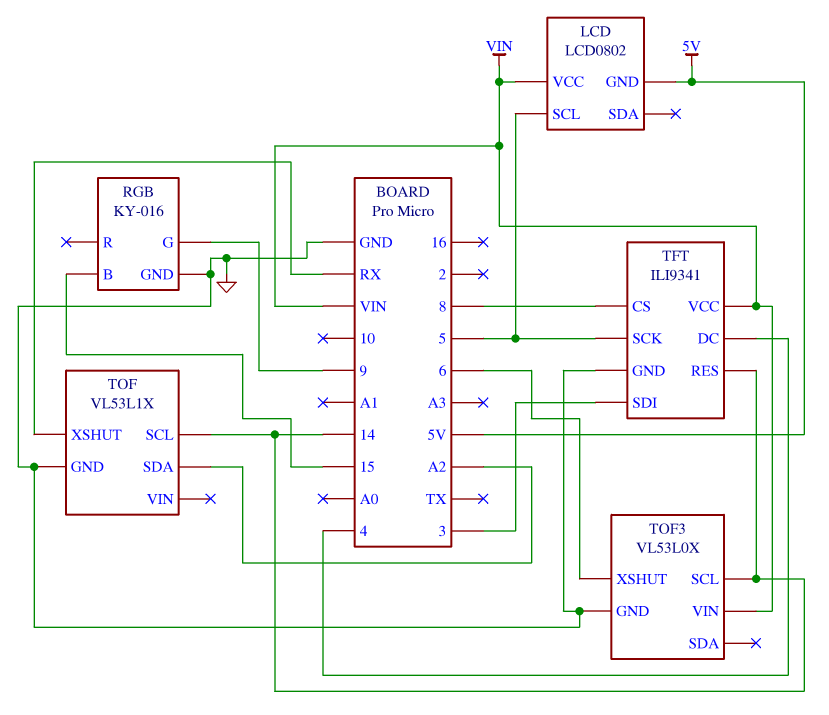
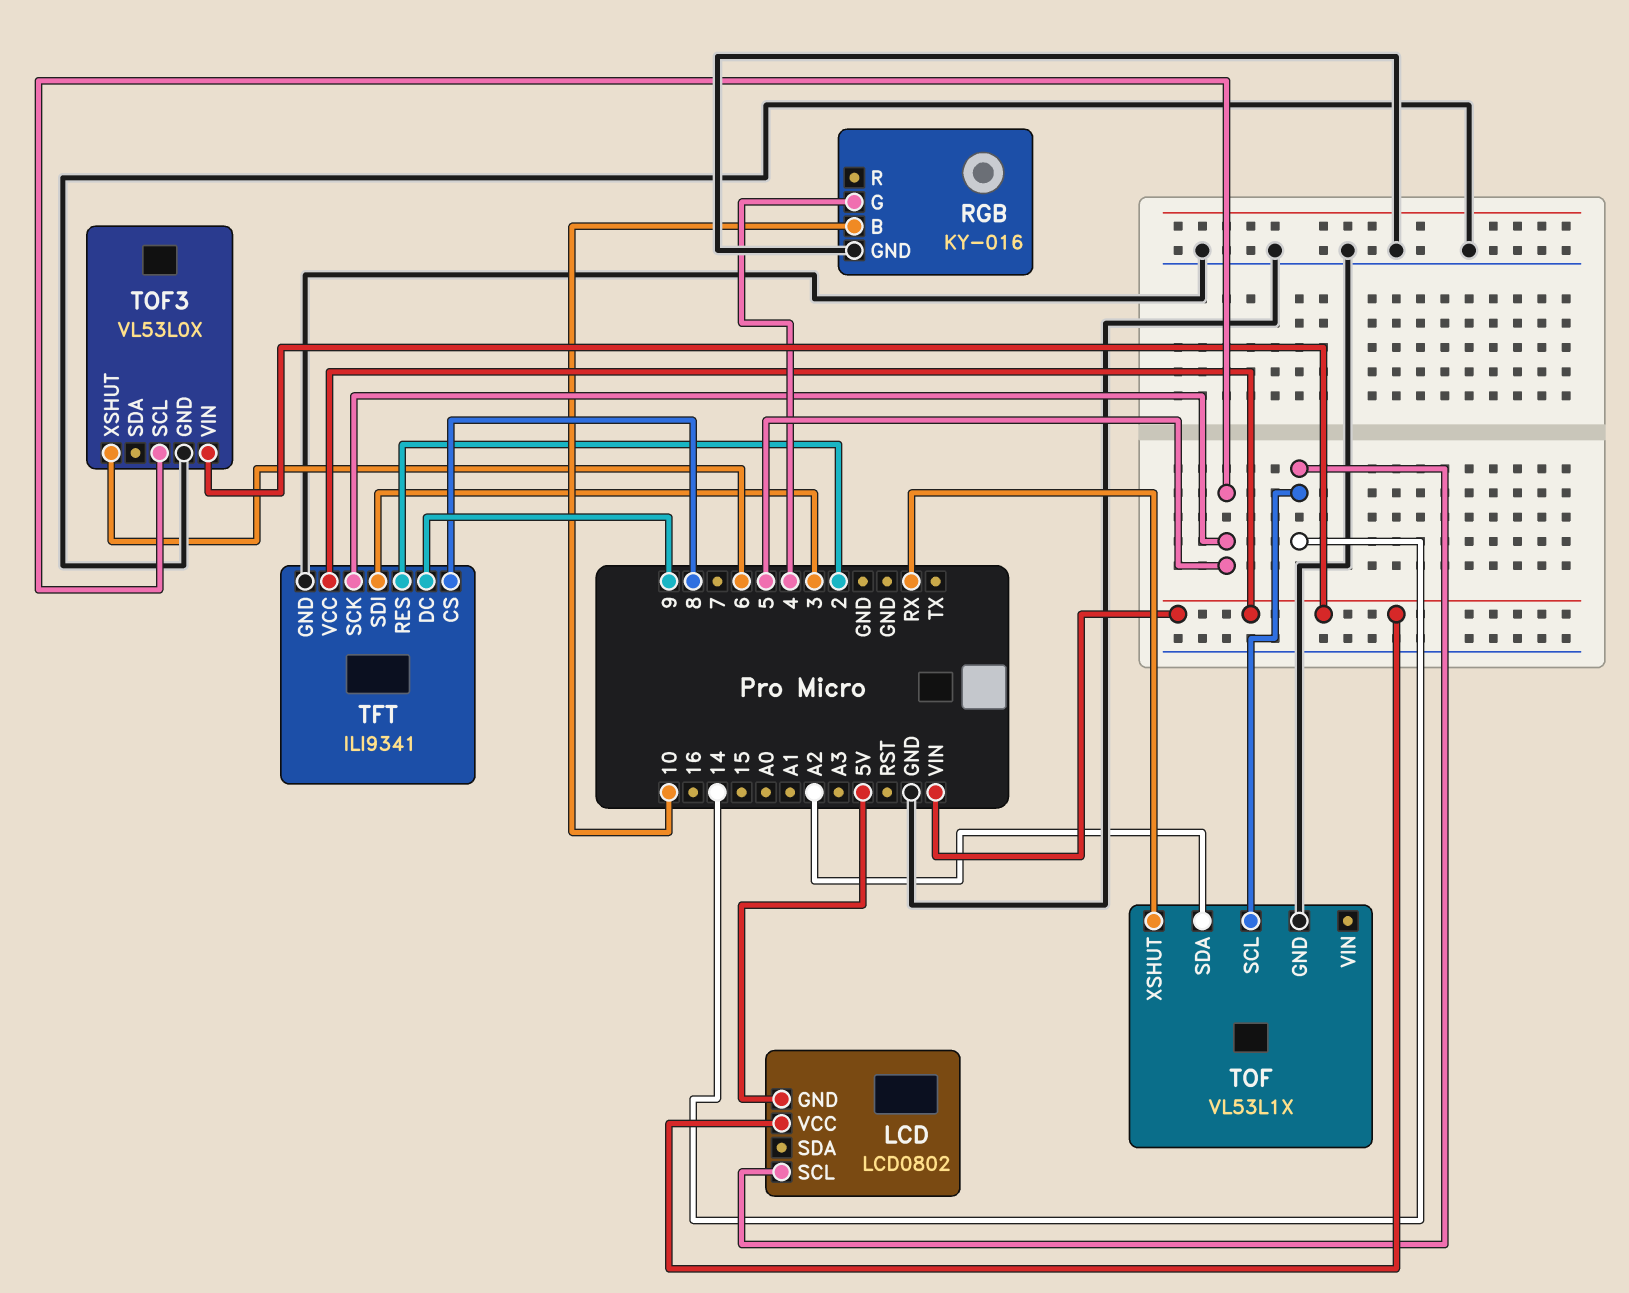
LCD pin SCL: 5 -> 14
RGB pin B: 15 -> 10
RGB pin G: 9 -> 4
TFT pin DC: 4 -> 9
TFT pin RES: 14 -> 2
TOF3 pin SCL: 14 -> 5

